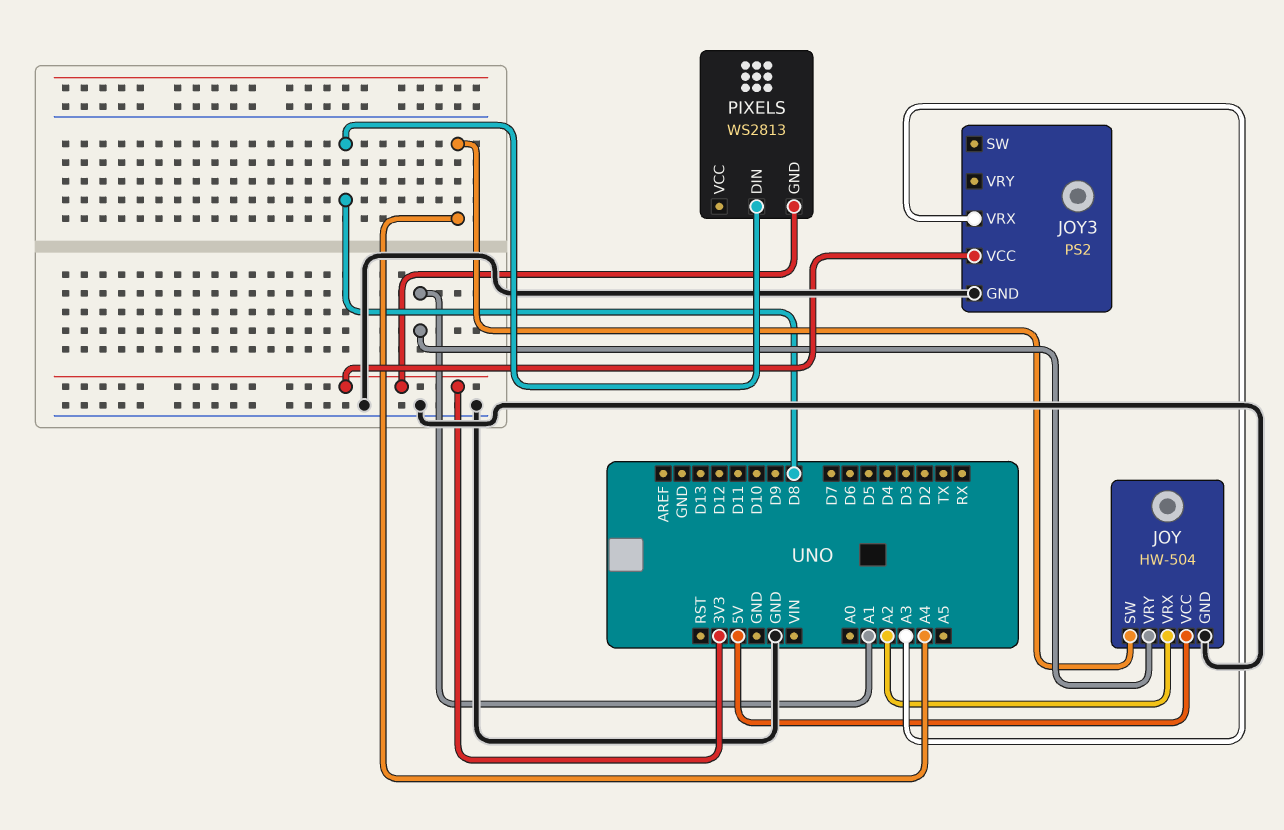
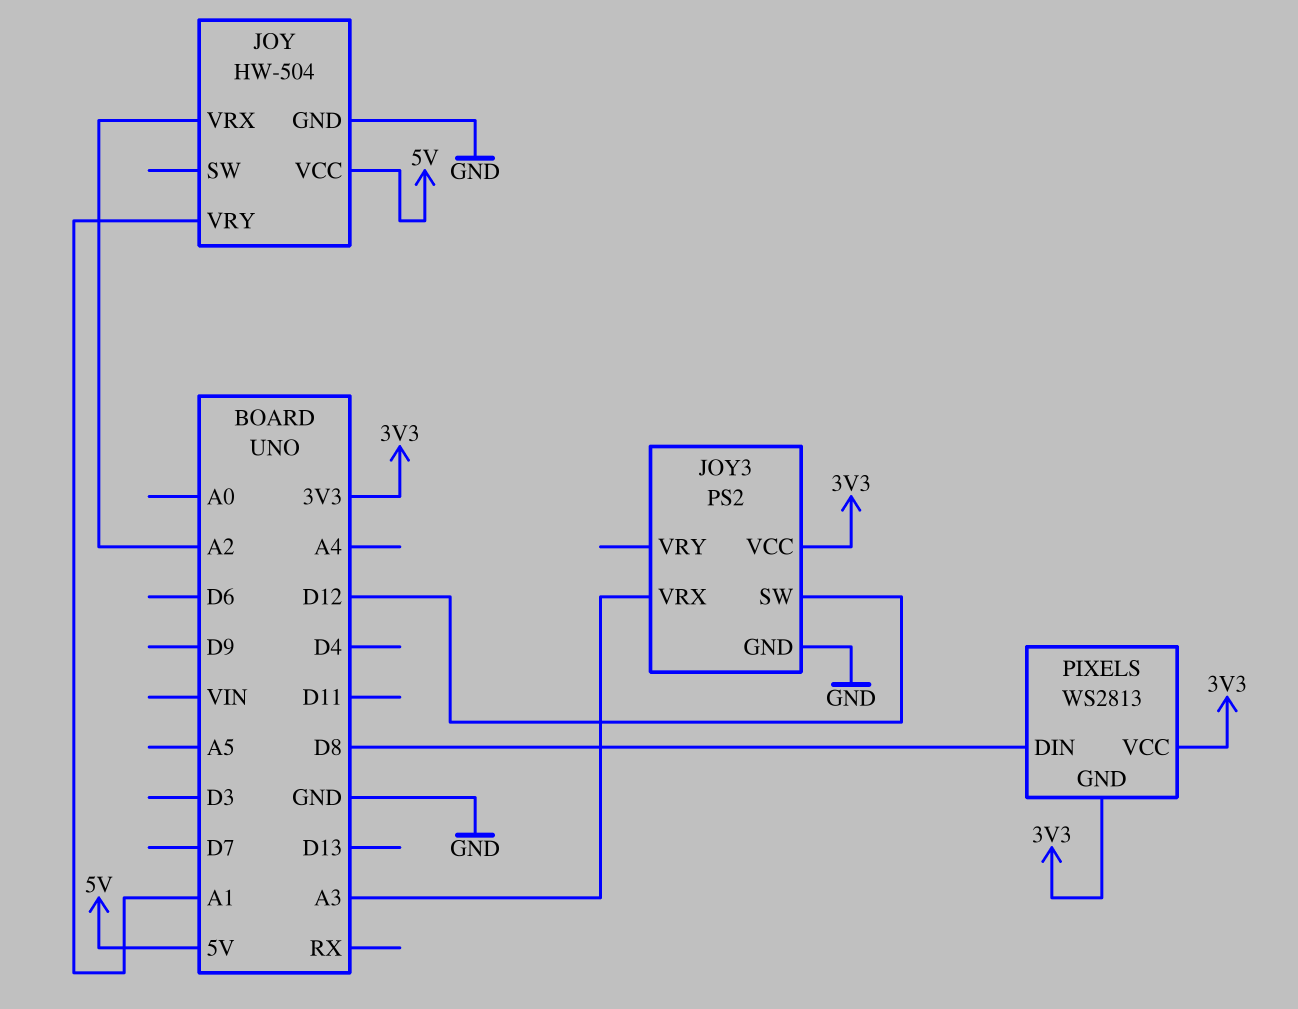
JOY pin SW: A4 -> none
JOY3 pin SW: none -> D12
PIXELS pin VCC: none -> 3V3

